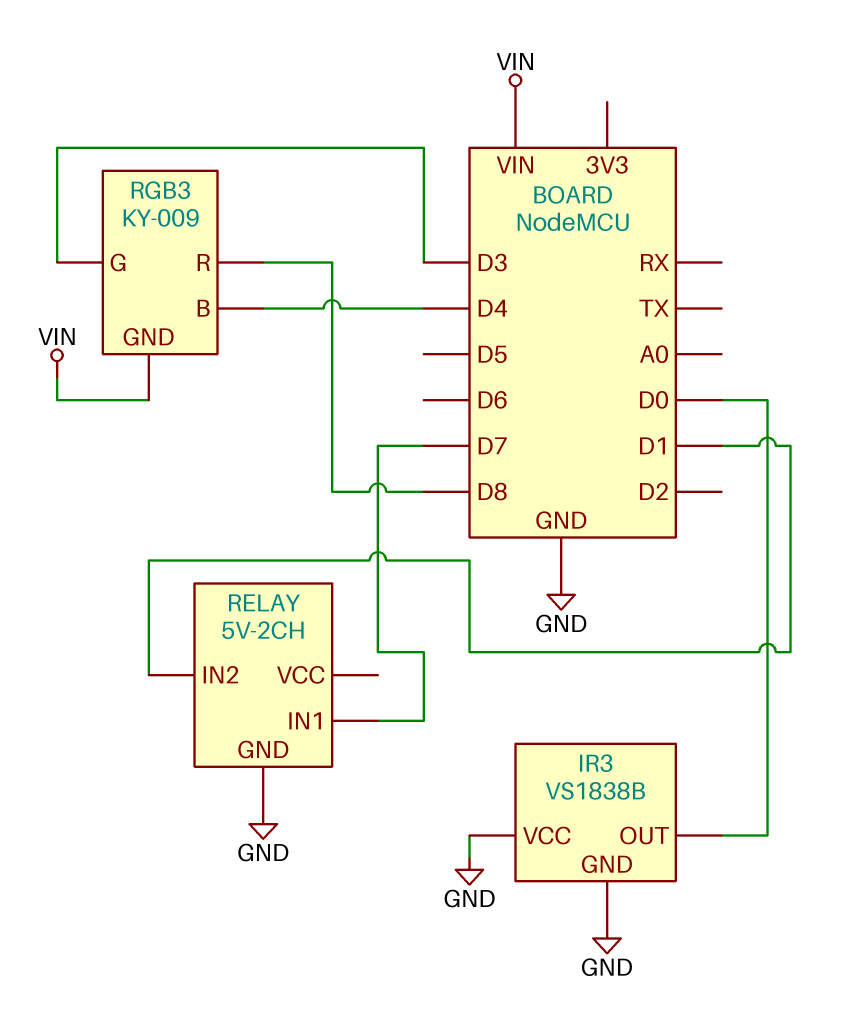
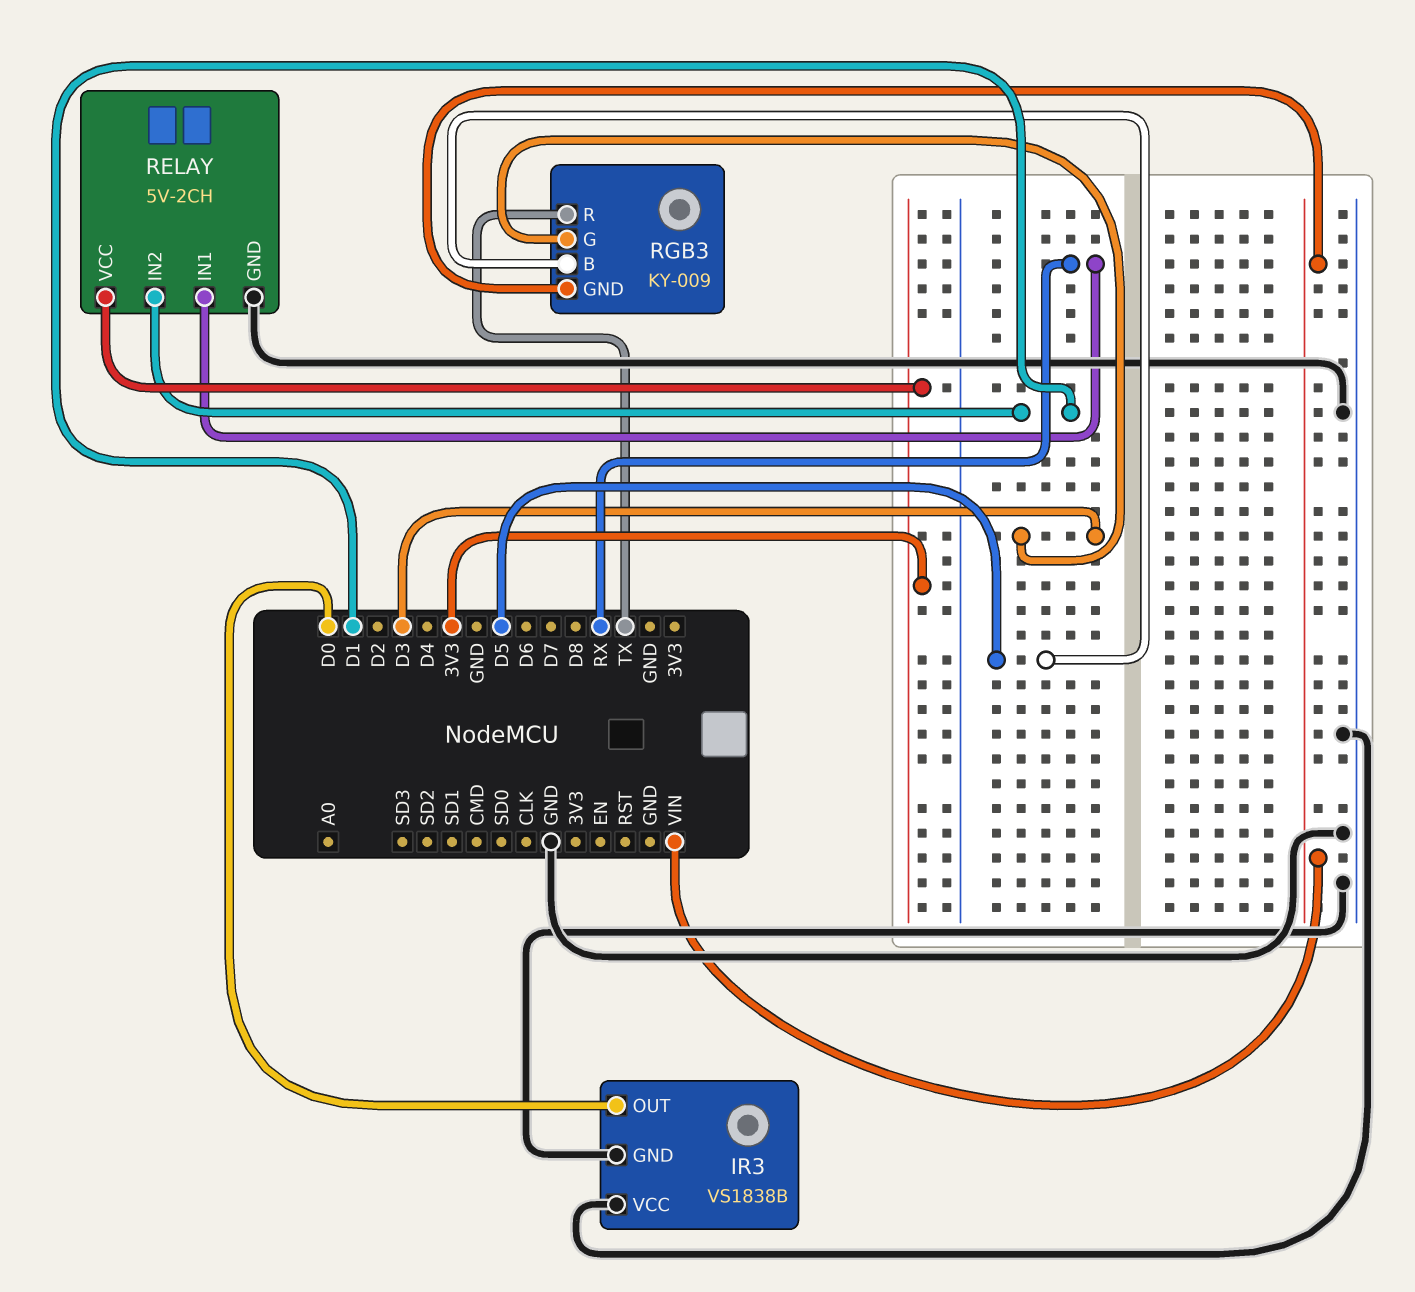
RELAY pin IN1: D7 -> RX
RELAY pin VCC: none -> 3V3
RGB3 pin B: D4 -> D5
RGB3 pin R: D8 -> TX

